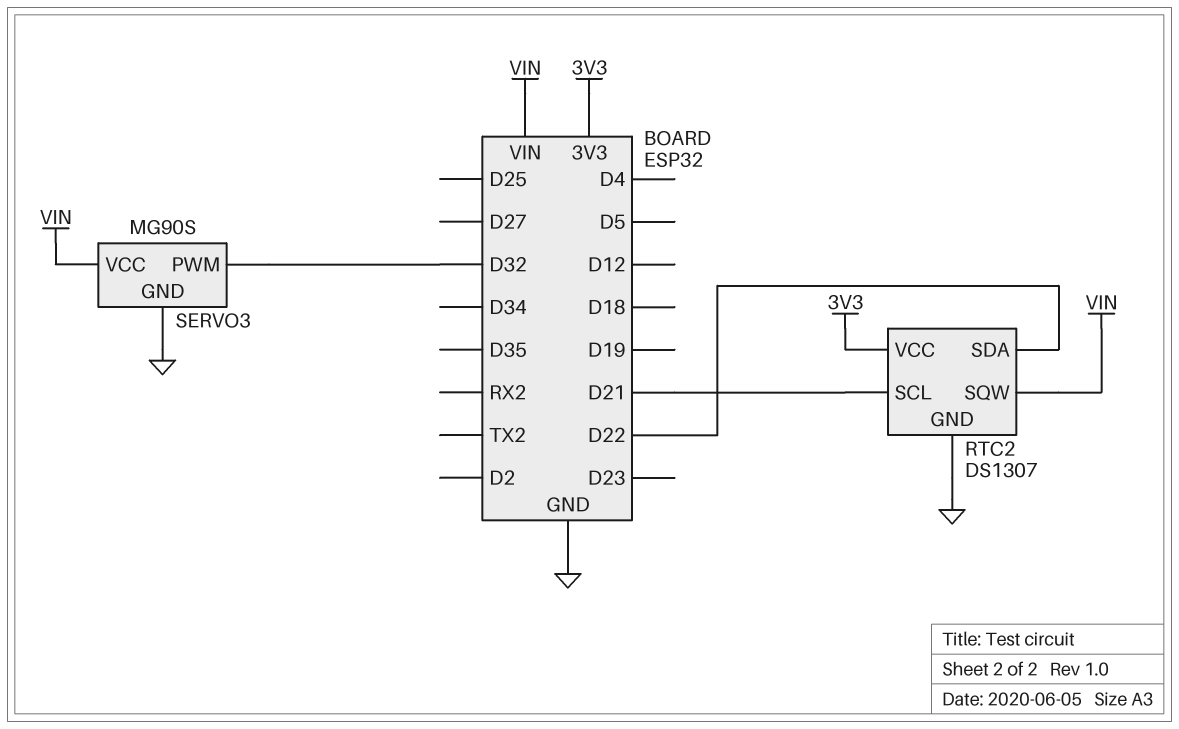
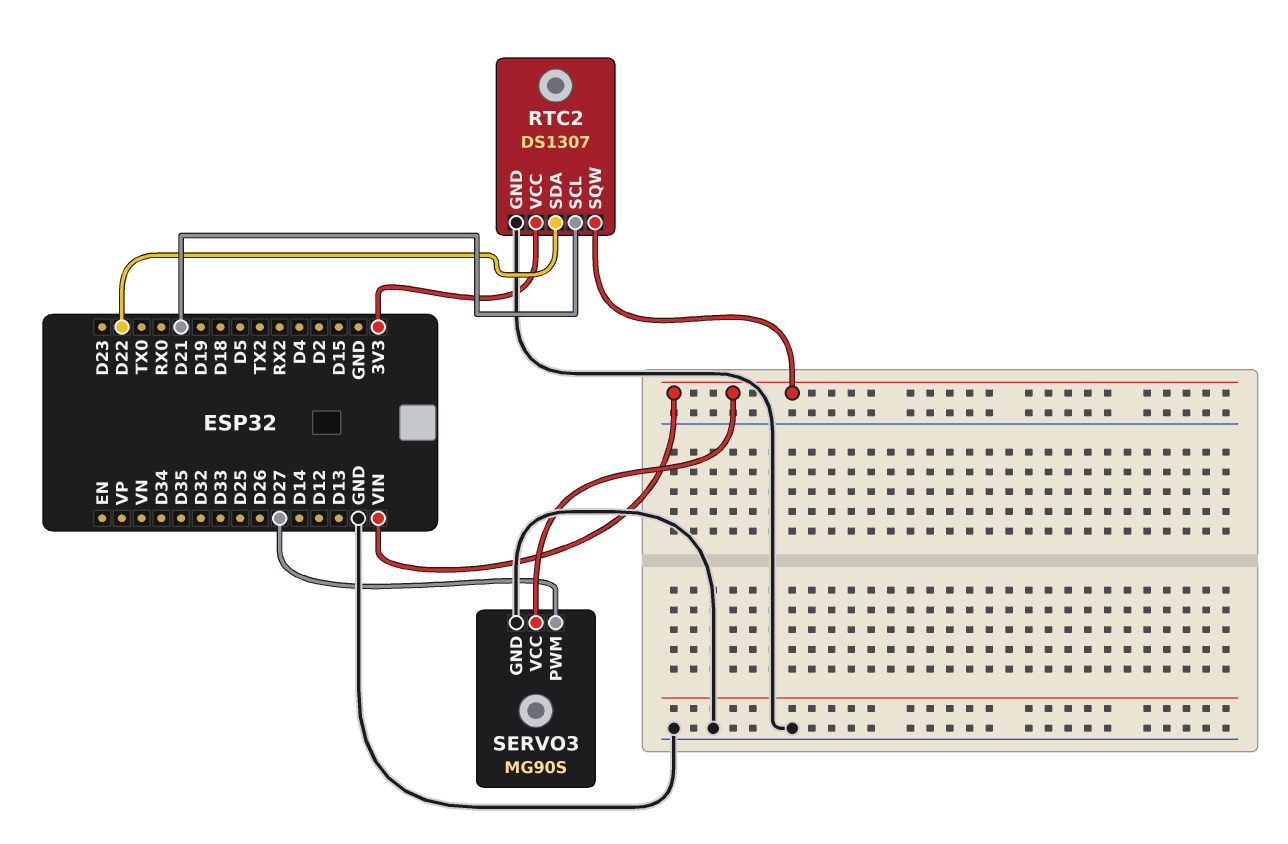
SERVO3 pin PWM: D32 -> D27

